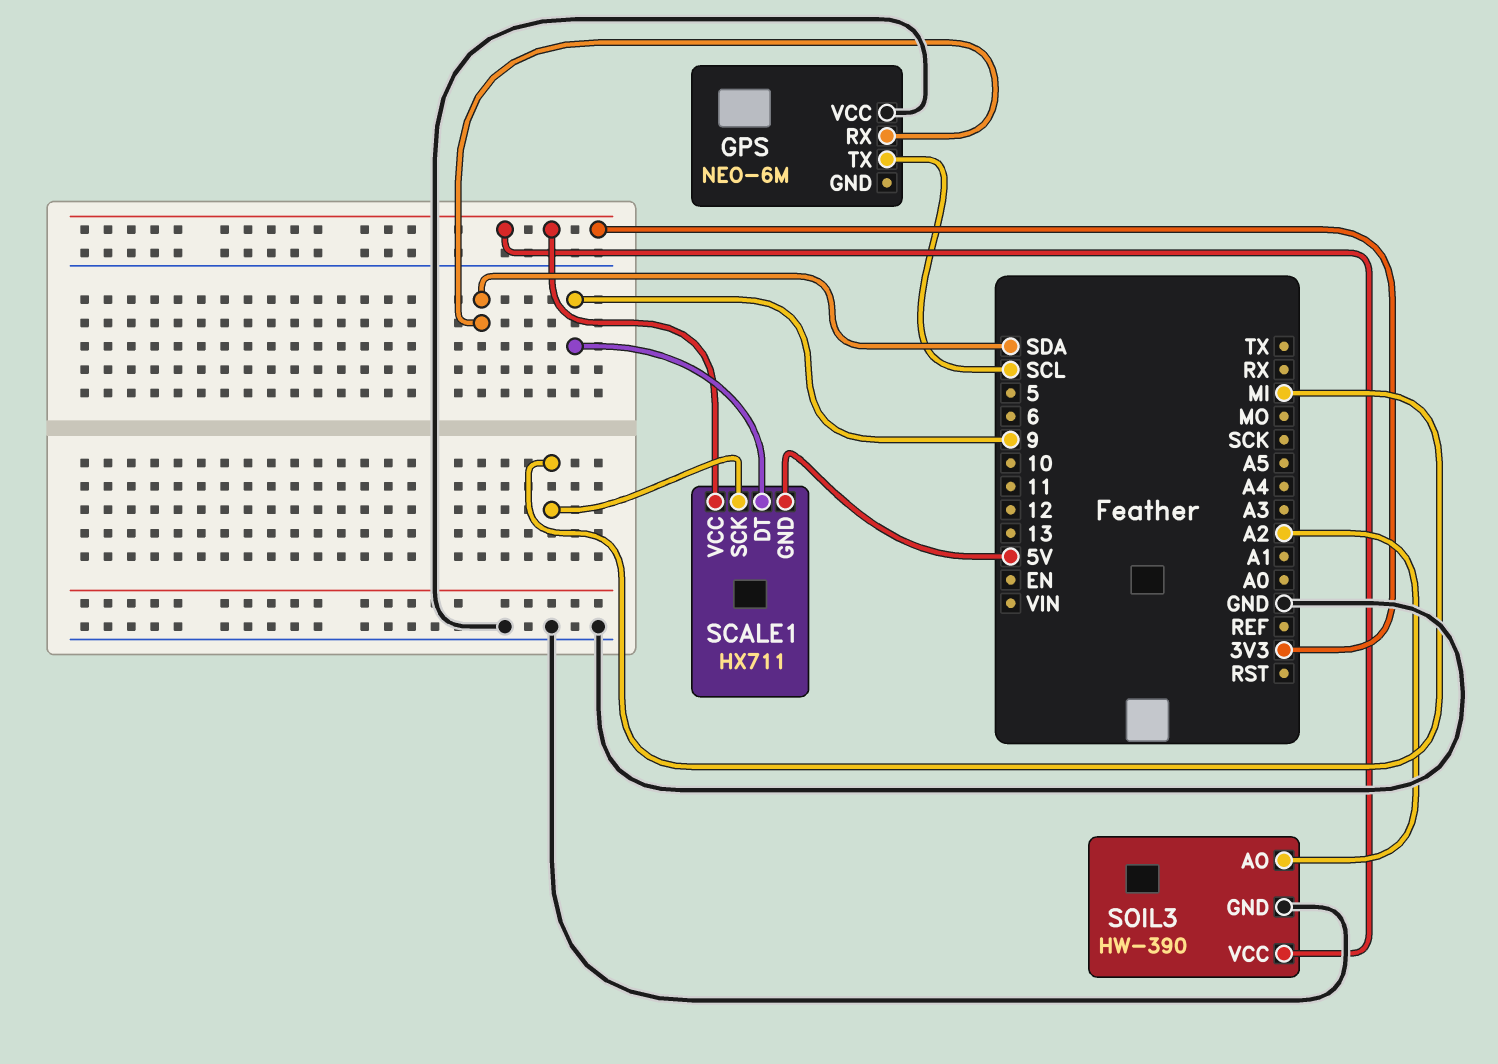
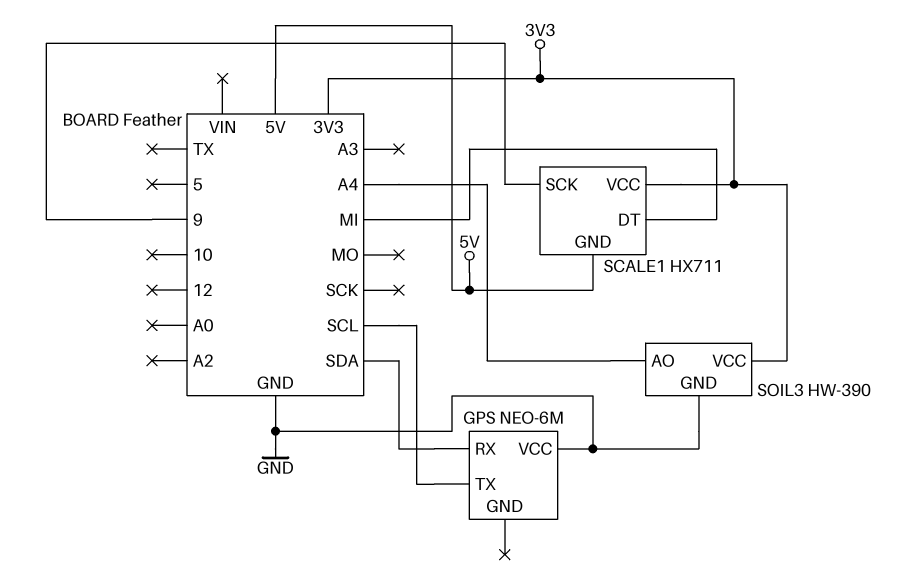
SCALE1 pin DT: 9 -> MI
SCALE1 pin SCK: MI -> 9
SOIL3 pin AO: A2 -> A4

